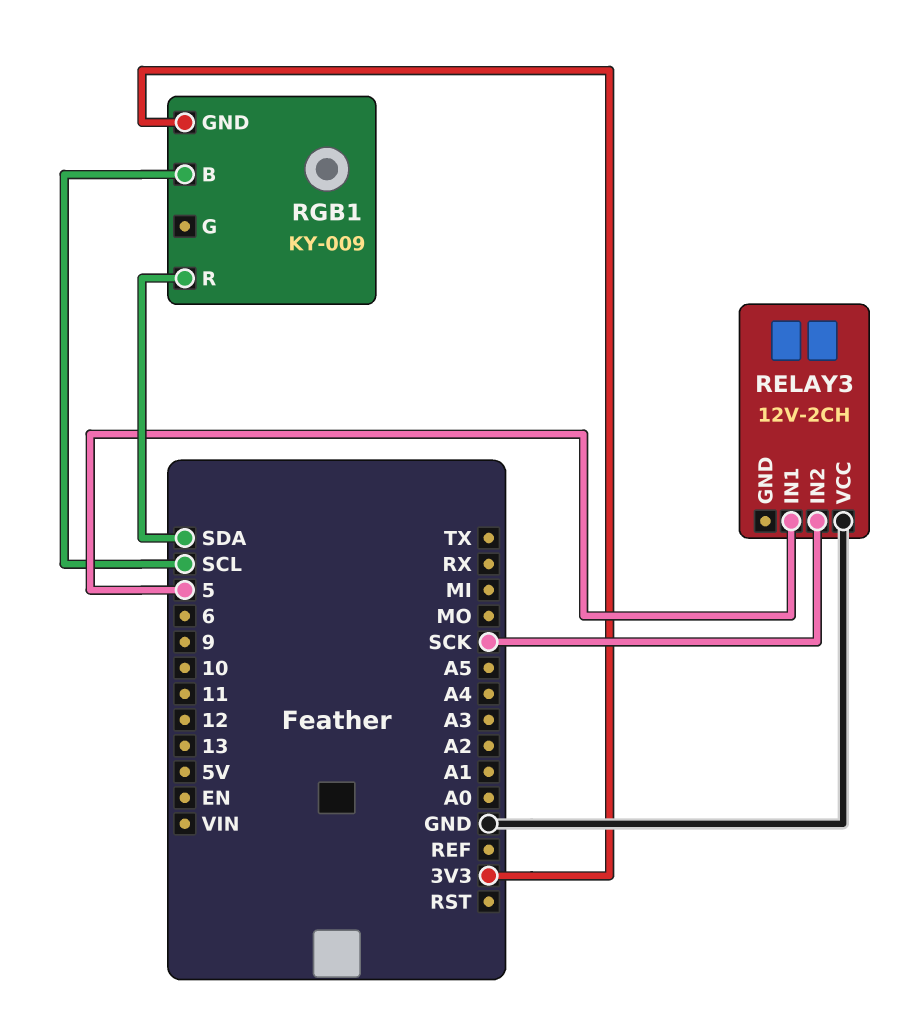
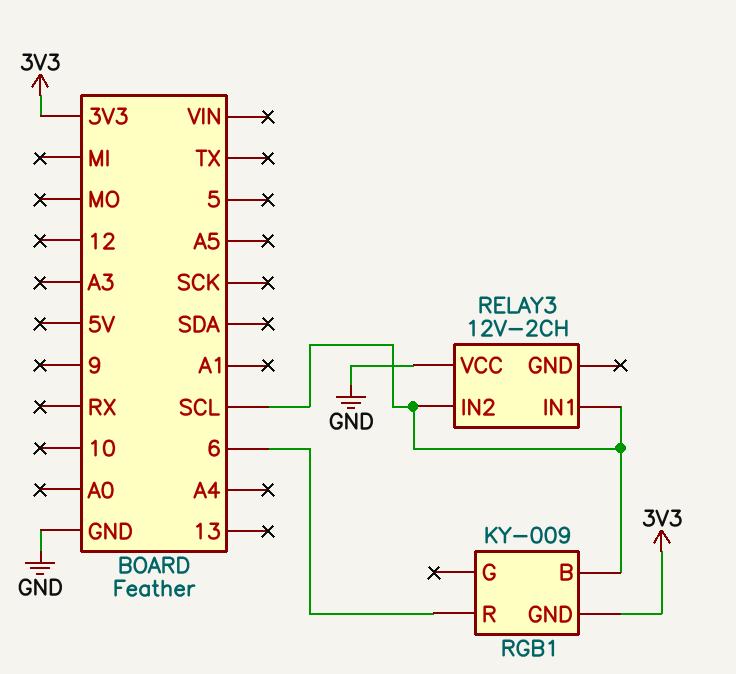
RELAY3 pin IN1: 5 -> SCL
RELAY3 pin IN2: SCK -> SCL
RGB1 pin R: SDA -> 6

